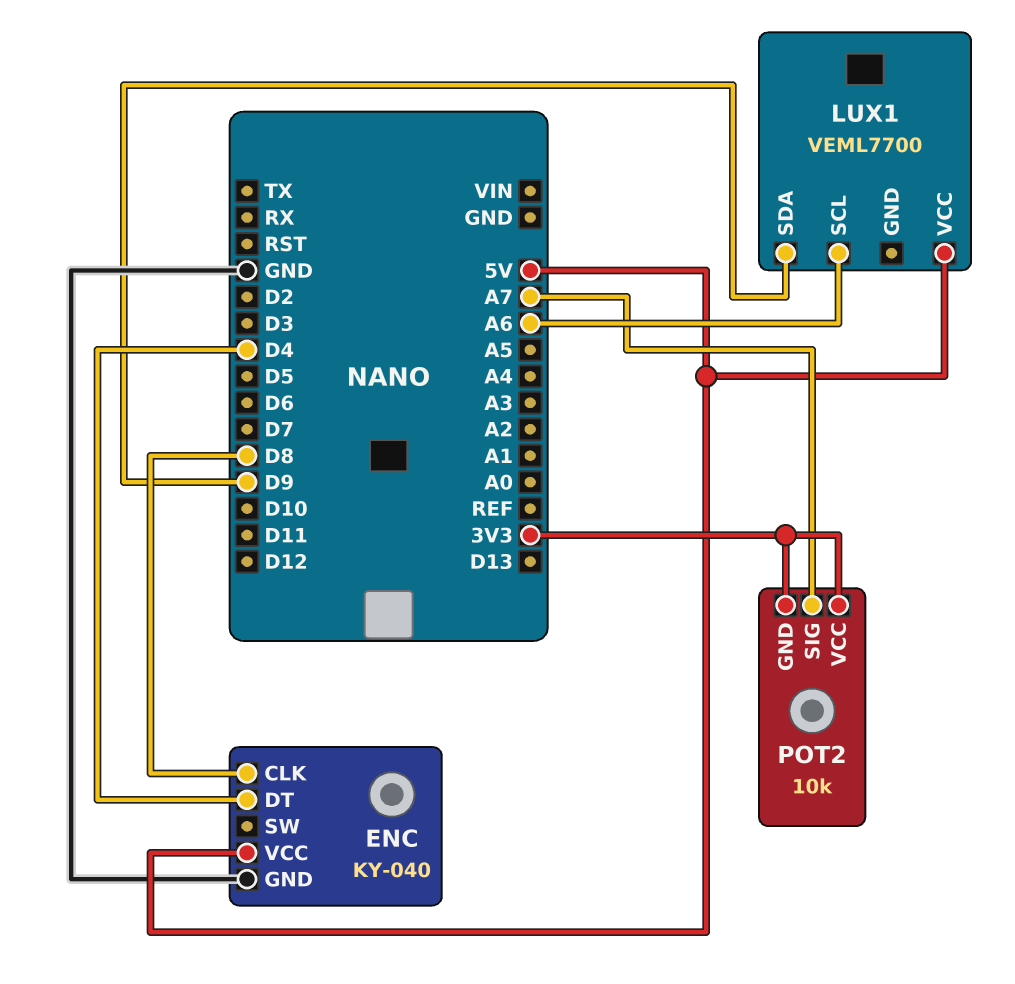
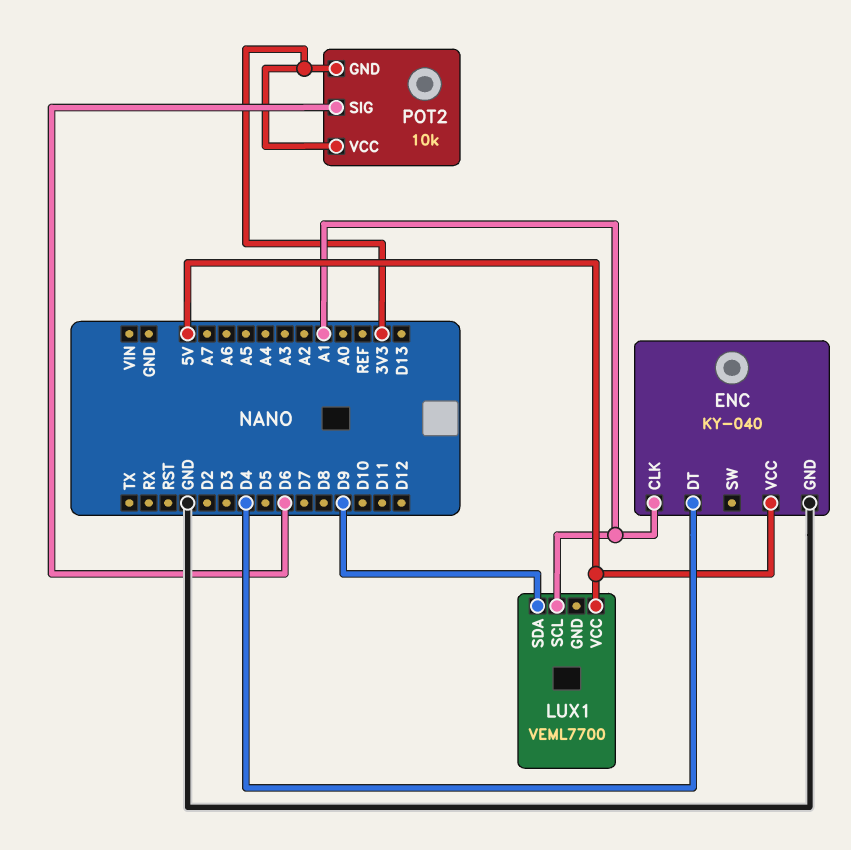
ENC pin CLK: D8 -> A1
LUX1 pin SCL: A6 -> A1
POT2 pin SIG: A7 -> D6

